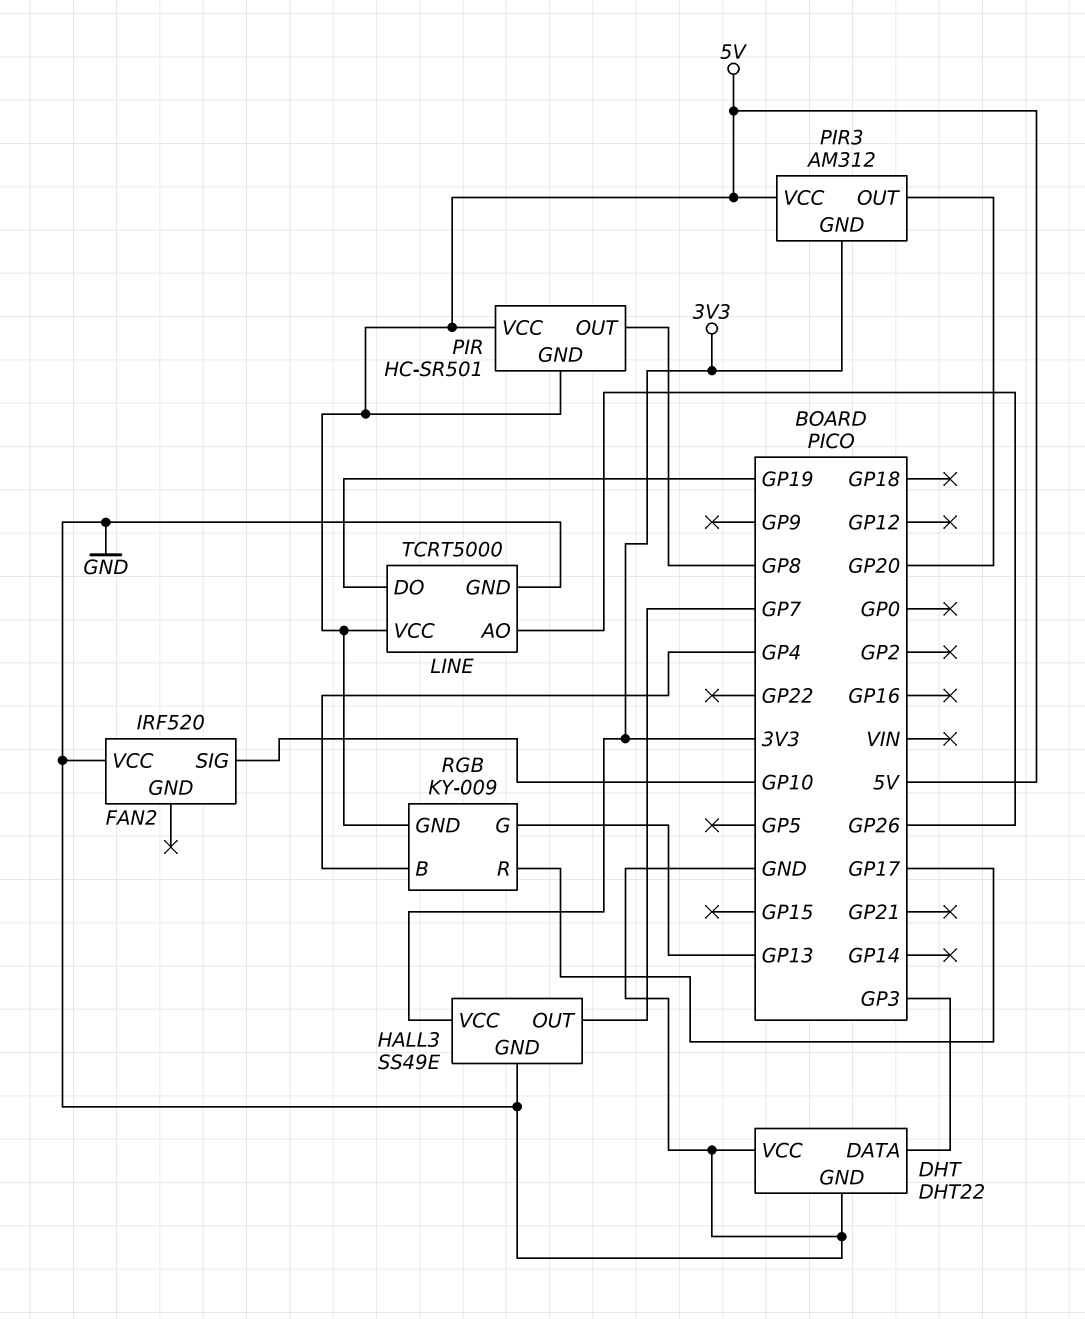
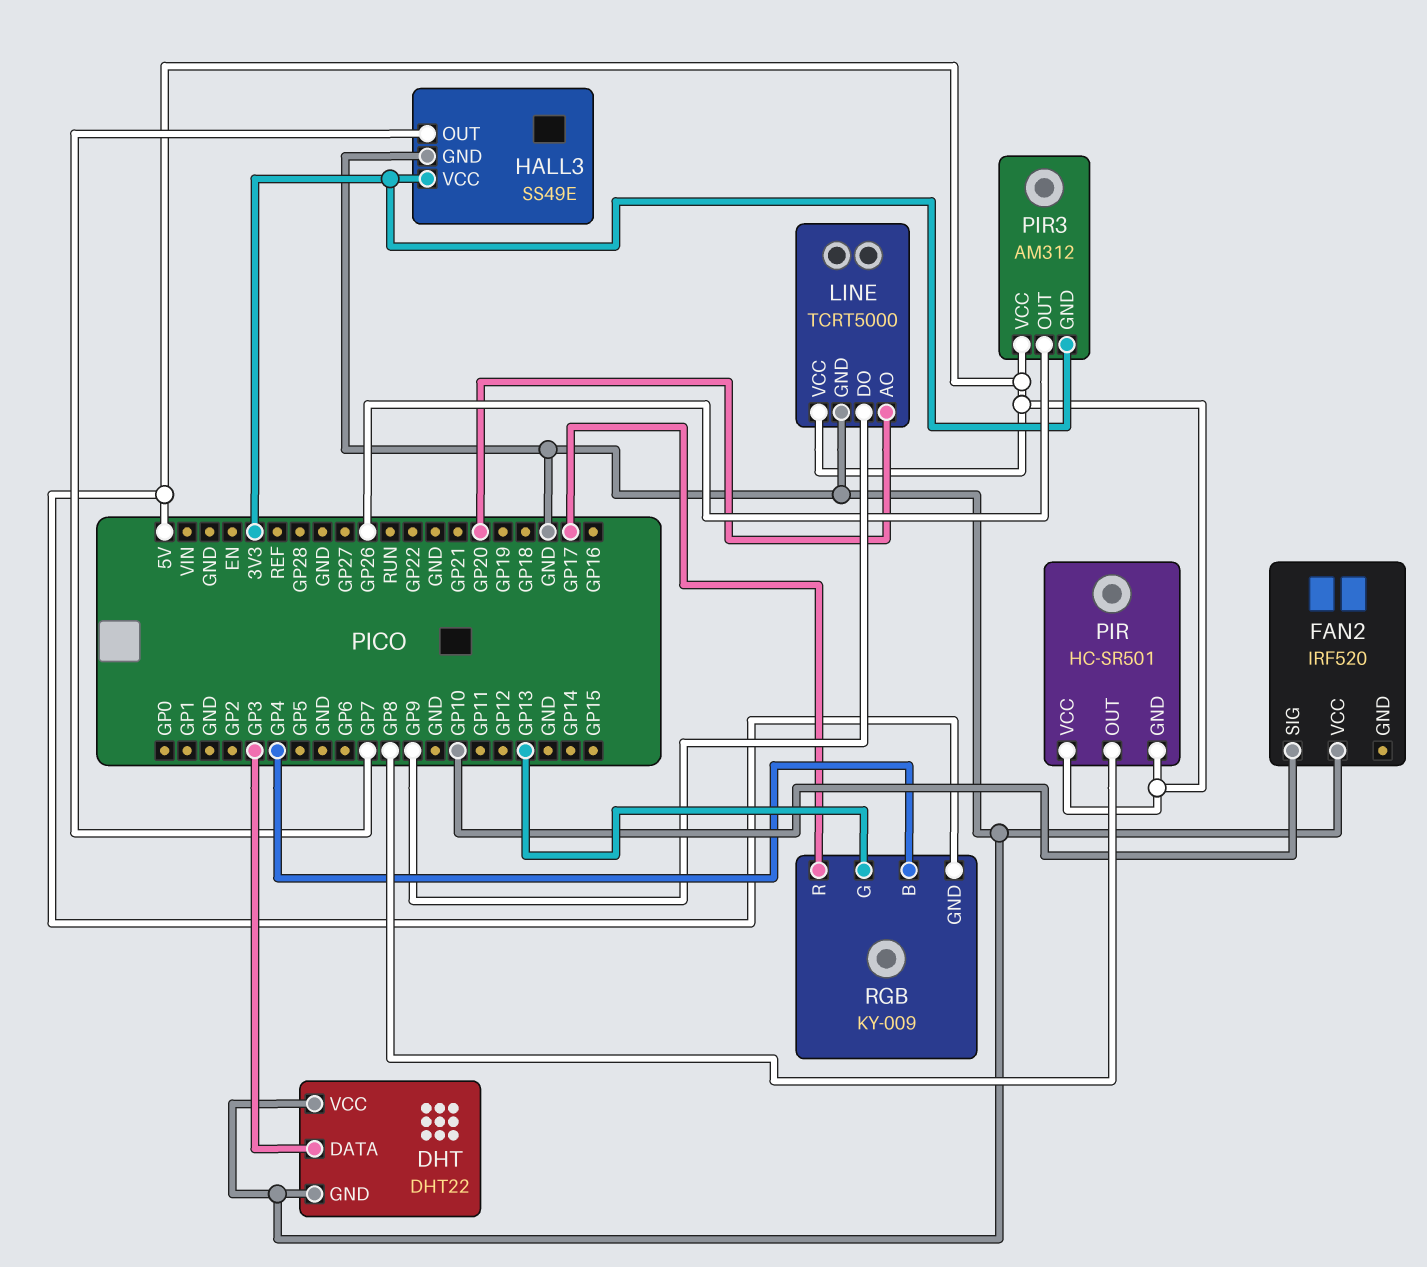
LINE pin AO: GP26 -> GP20
LINE pin DO: GP19 -> GP9
PIR3 pin OUT: GP20 -> GP26

